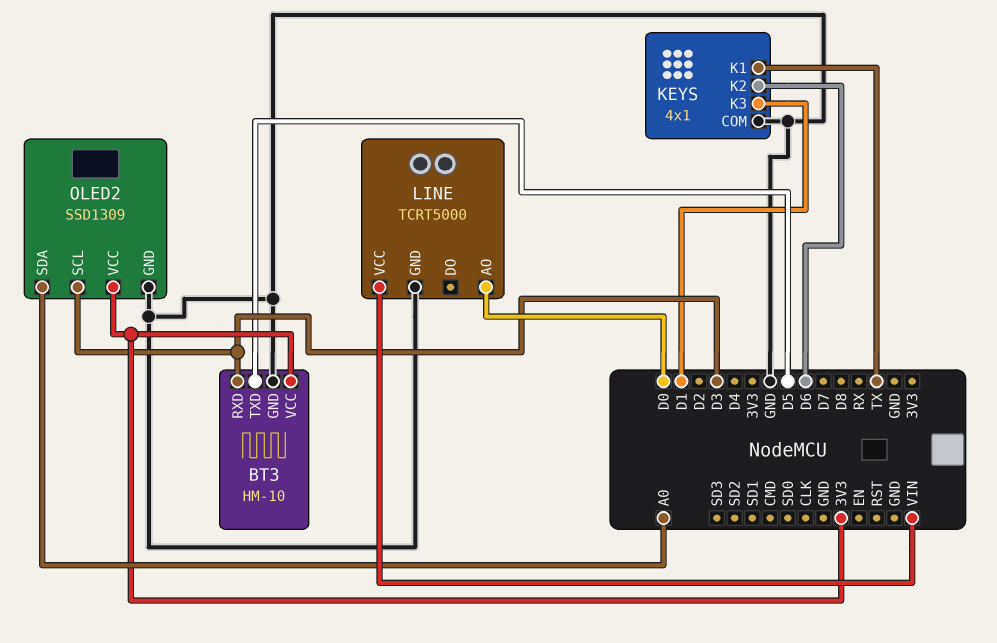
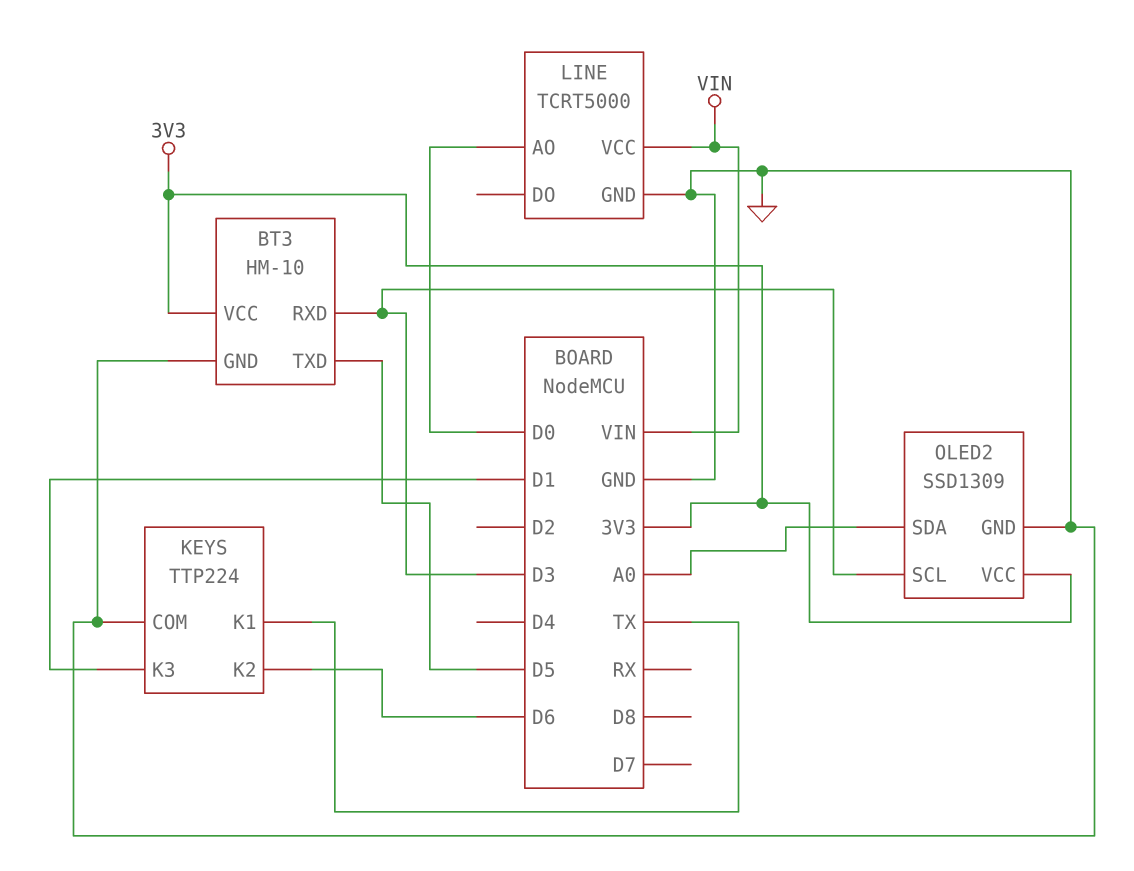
KEYS: 4x1 -> TTP224

